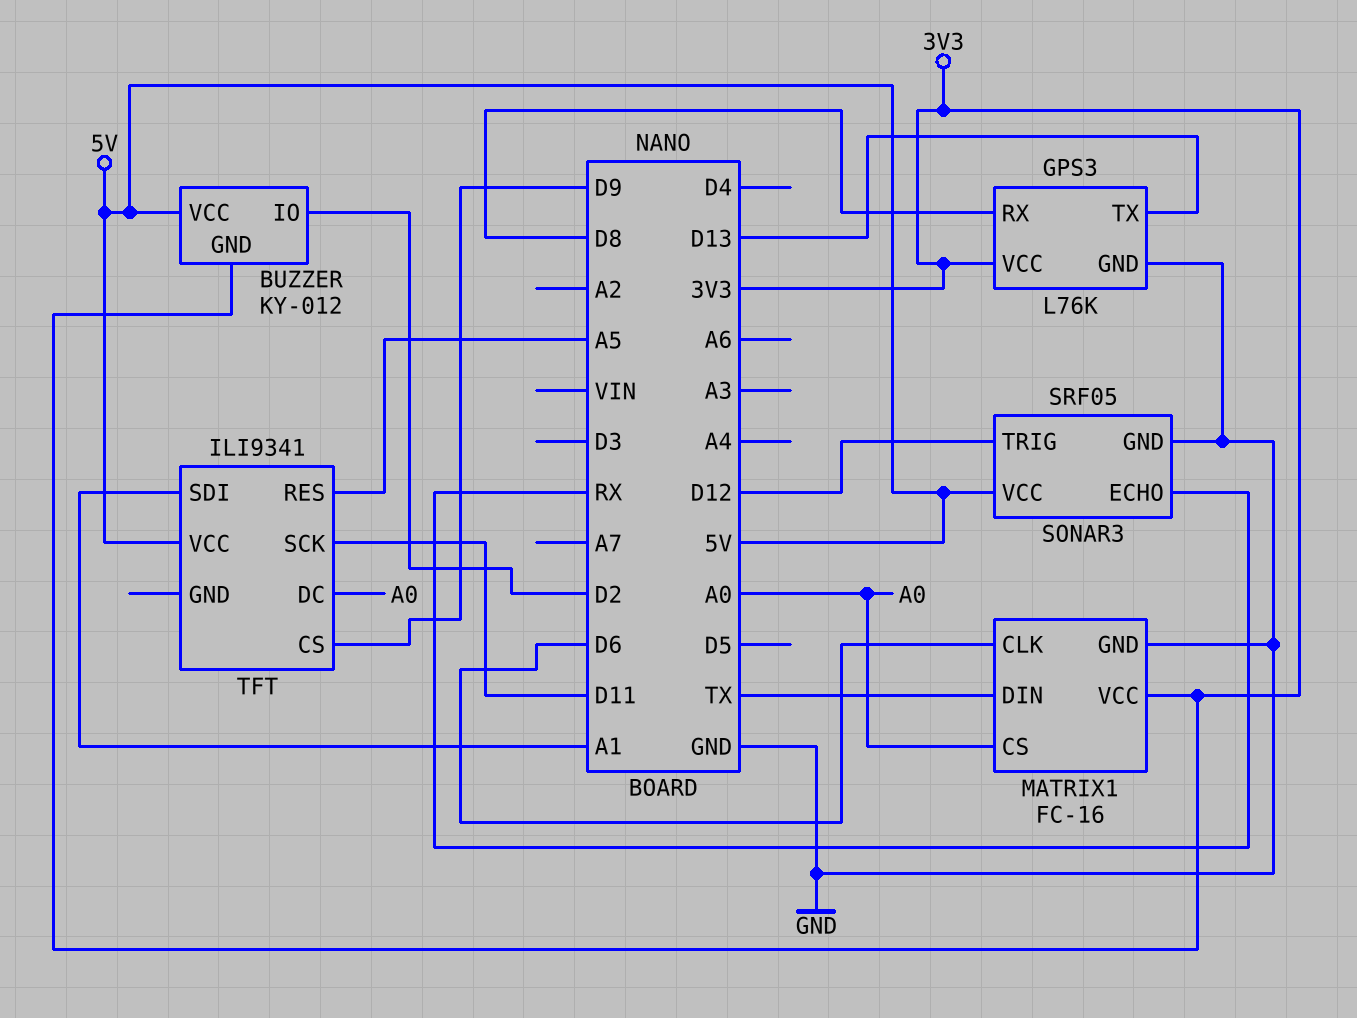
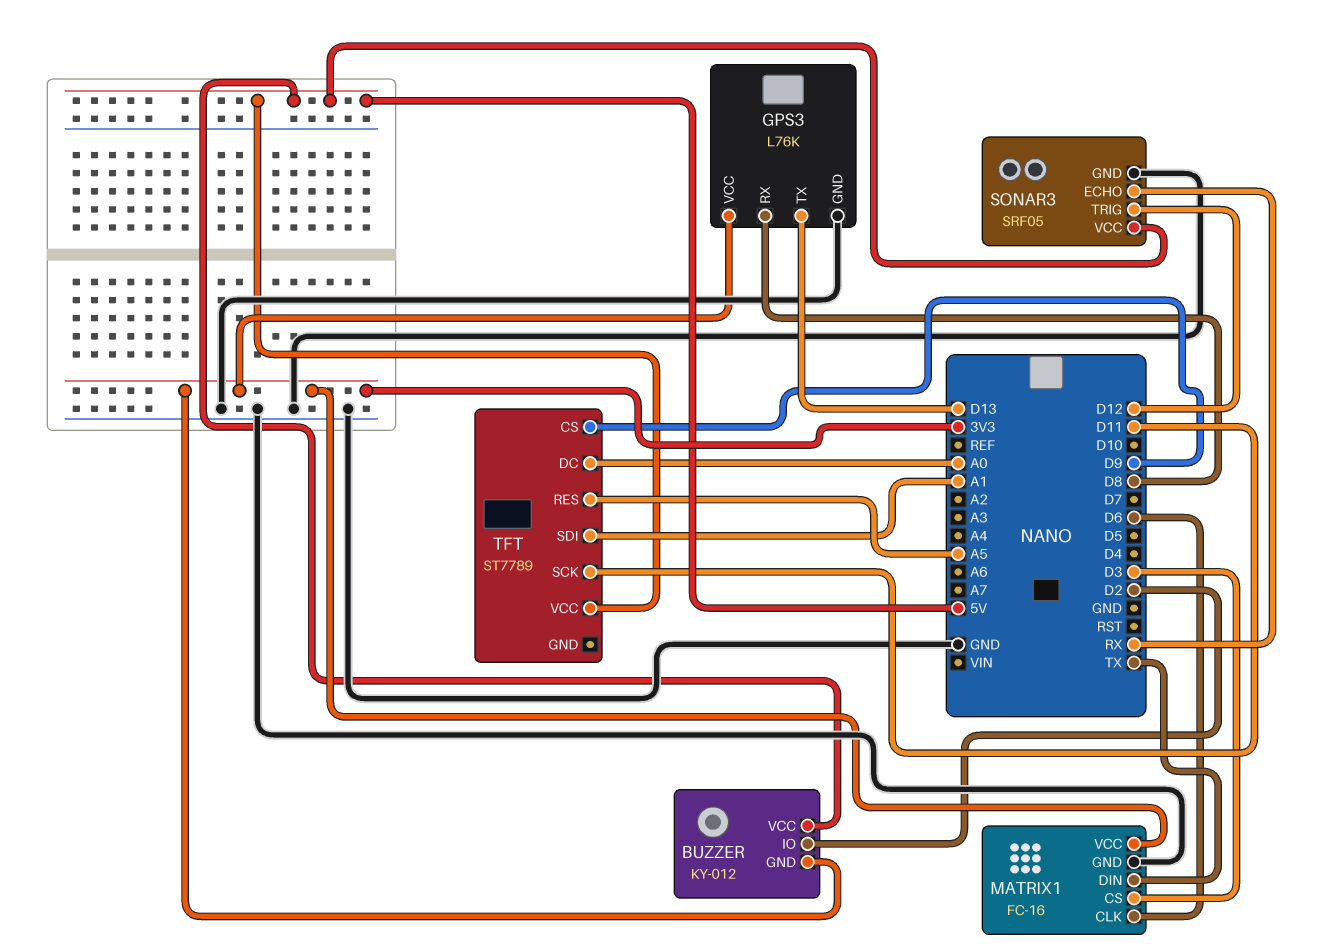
MATRIX1 pin CS: A0 -> D3
TFT: ILI9341 -> ST7789

